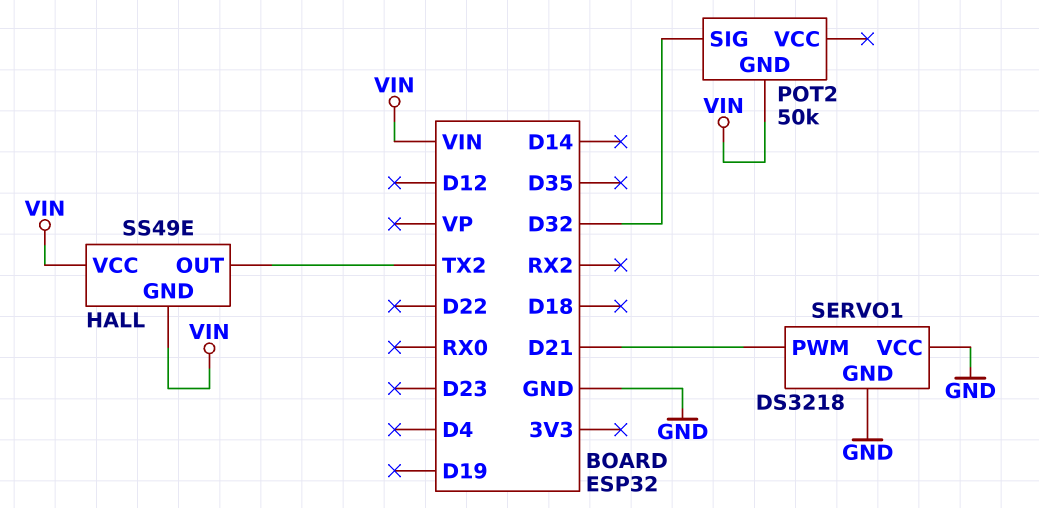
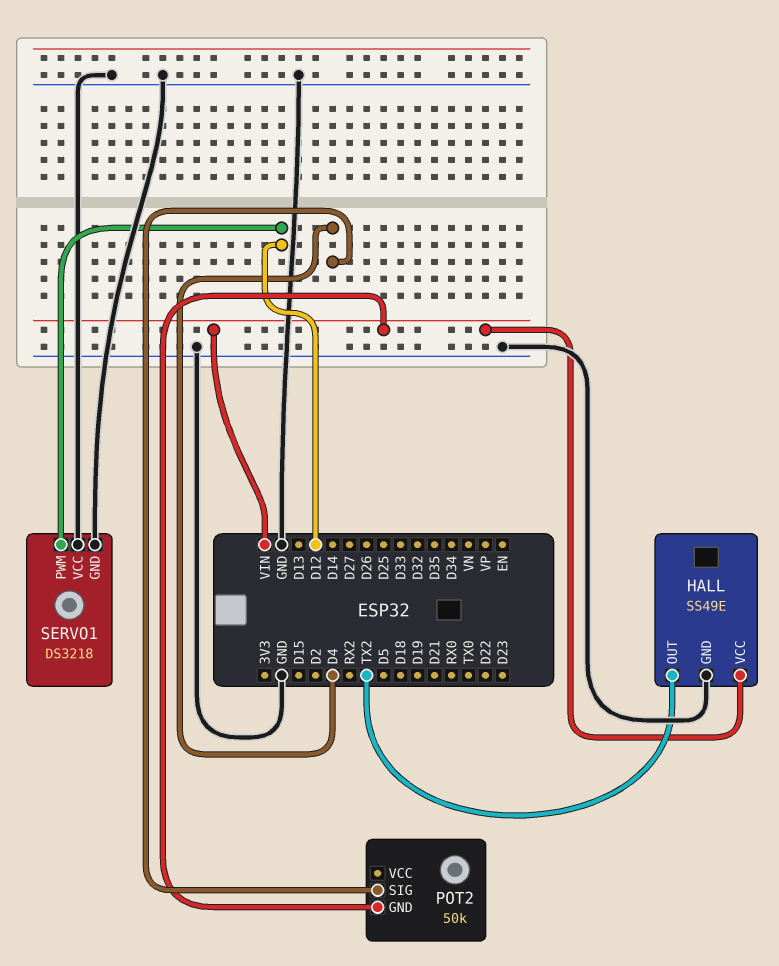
HALL pin GND: VIN -> GND
POT2 pin SIG: D32 -> D4
SERVO1 pin PWM: D21 -> D12

